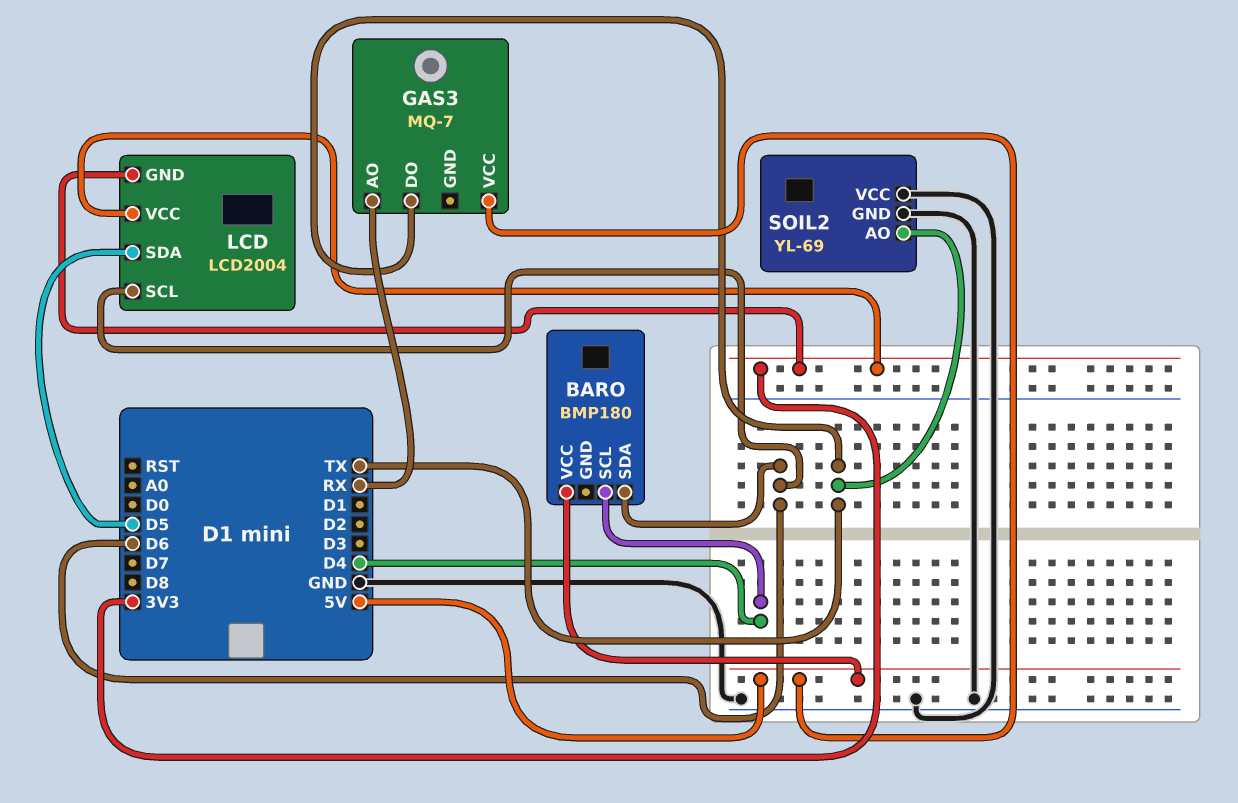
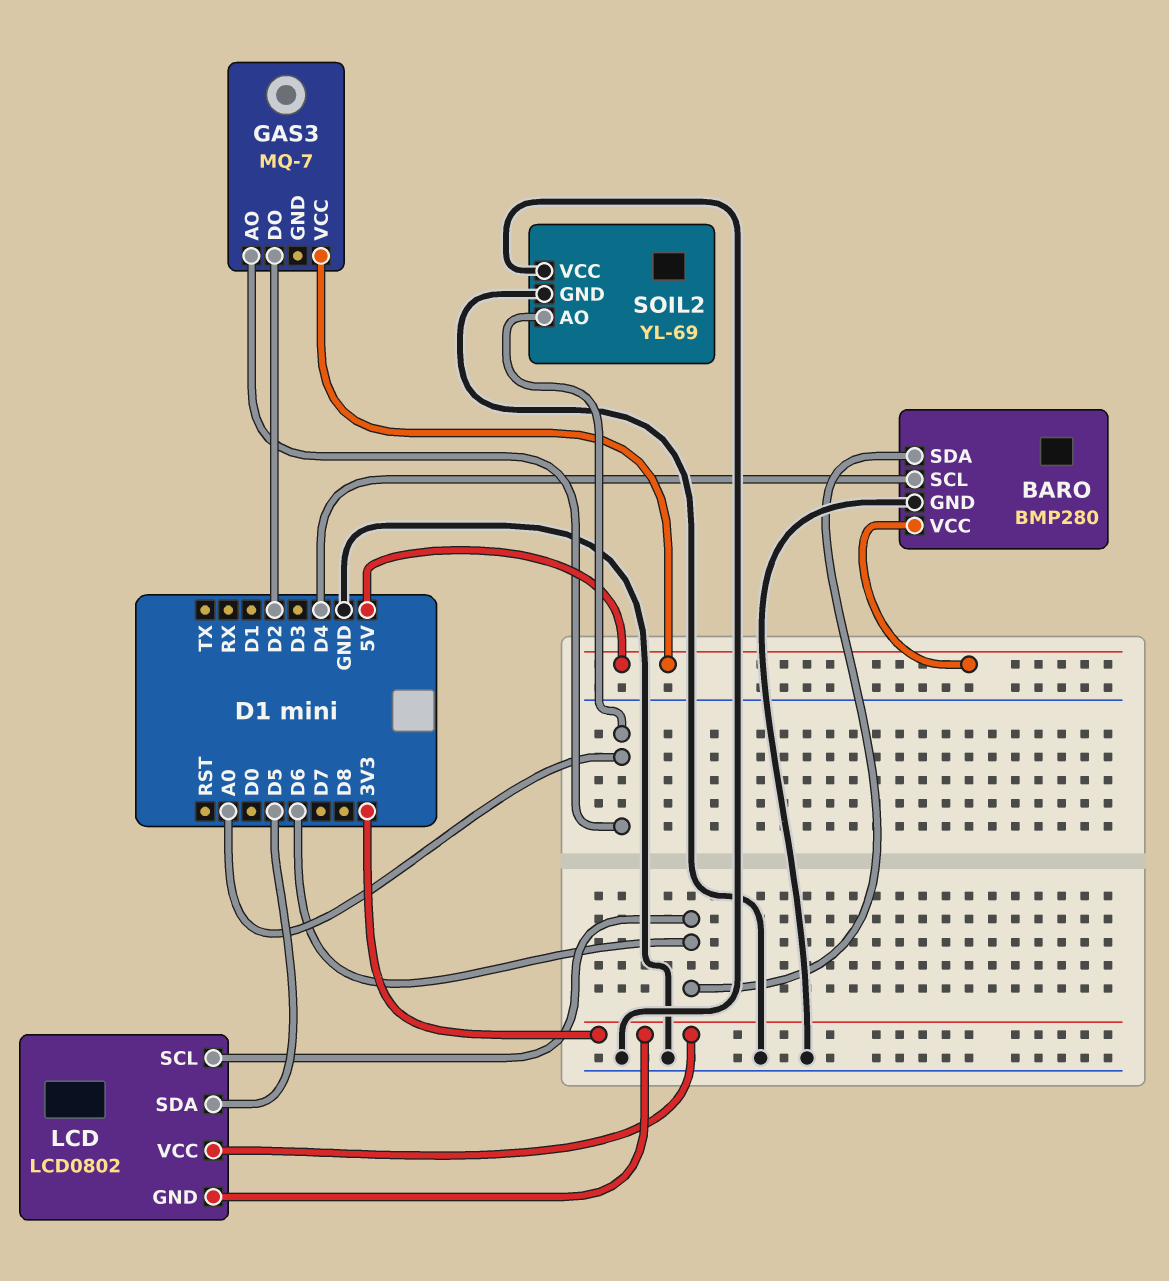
BARO: BMP180 -> BMP280
BARO pin GND: none -> GND
GAS3 pin AO: RX -> A0
GAS3 pin DO: TX -> D2
LCD: LCD2004 -> LCD0802
SOIL2 pin AO: TX -> A0

